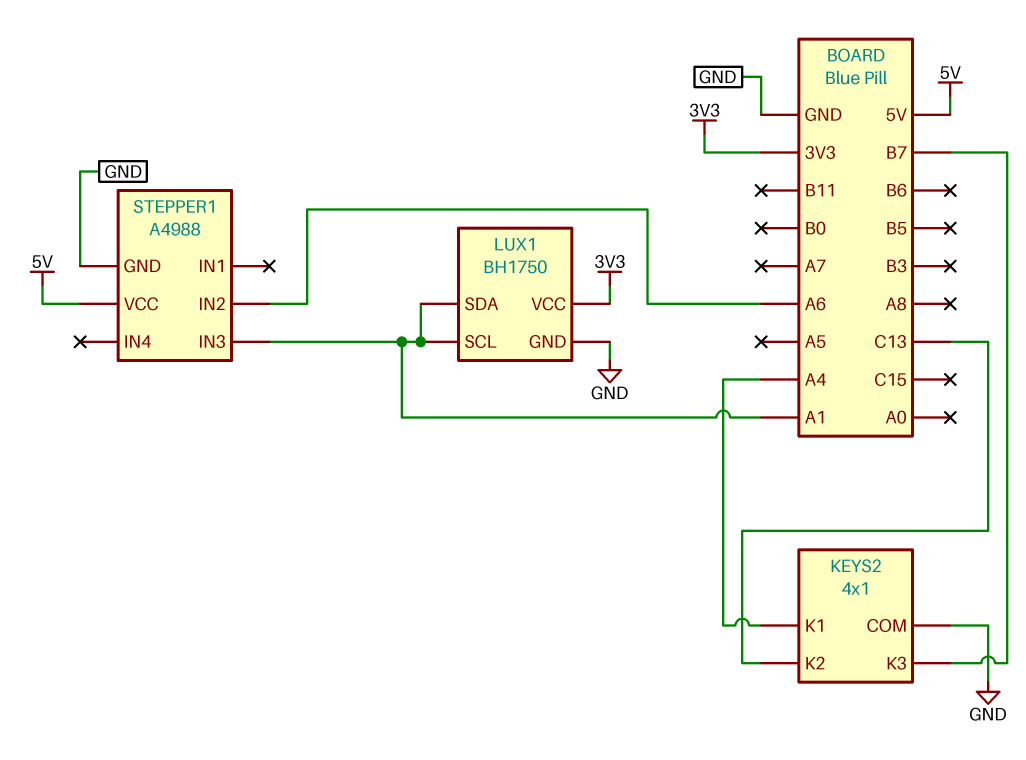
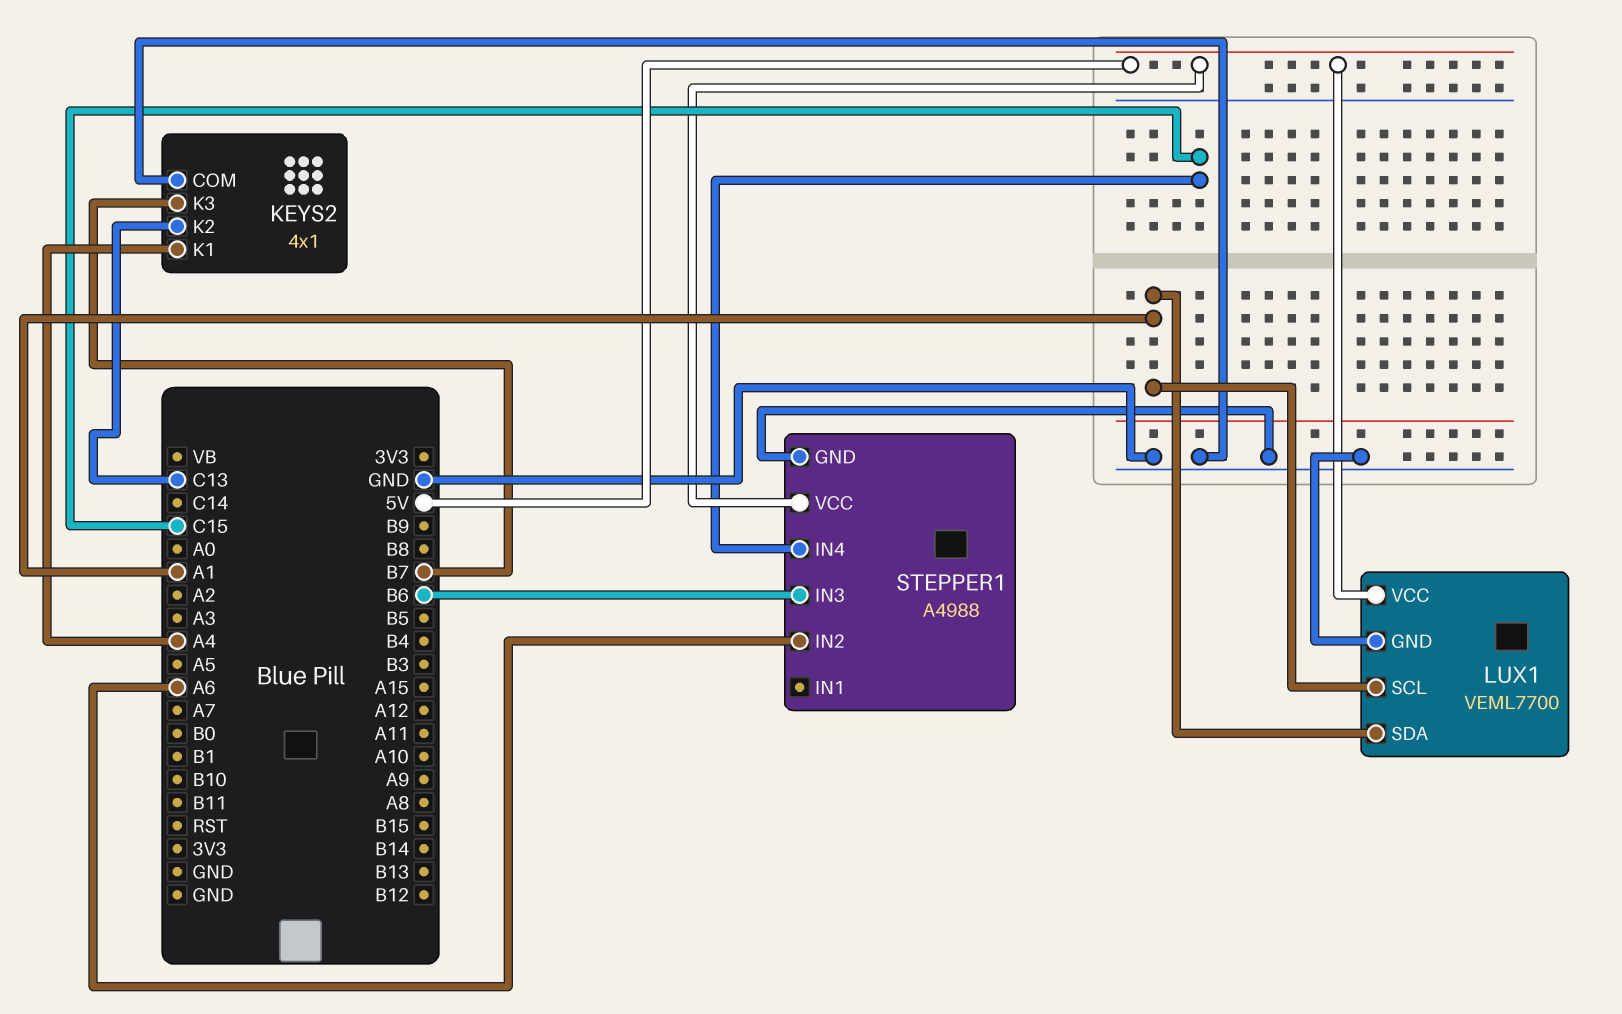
LUX1: BH1750 -> VEML7700
LUX1 pin VCC: 3V3 -> 5V
STEPPER1 pin IN3: A1 -> B6
STEPPER1 pin IN4: none -> C15

